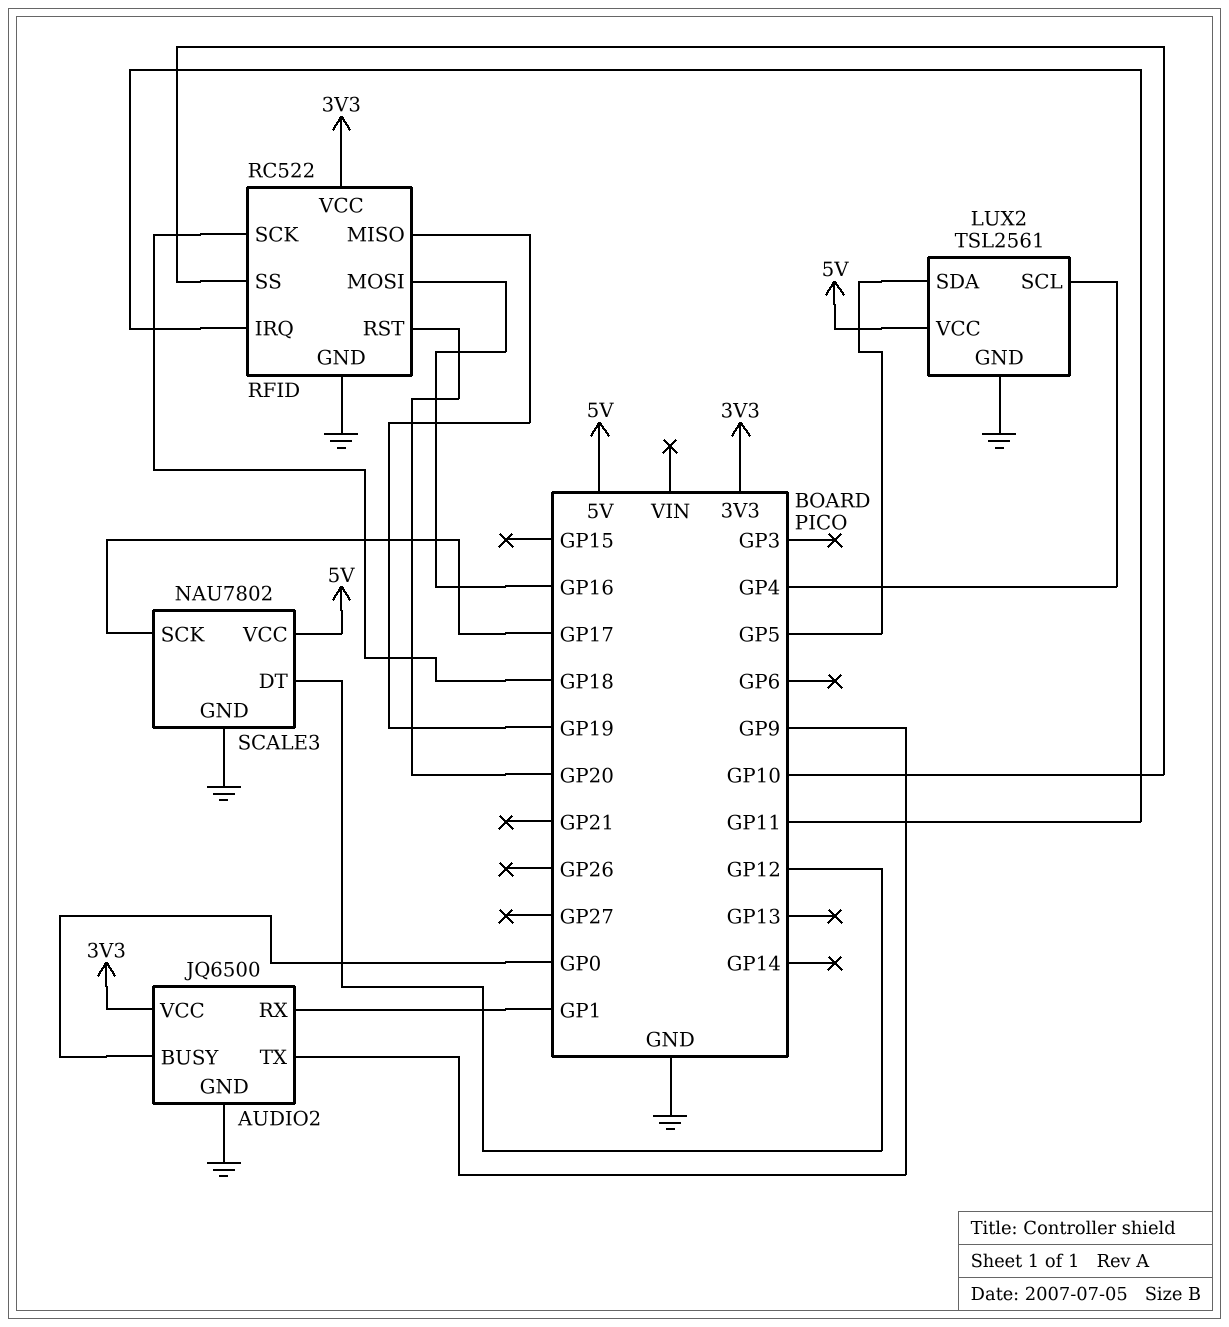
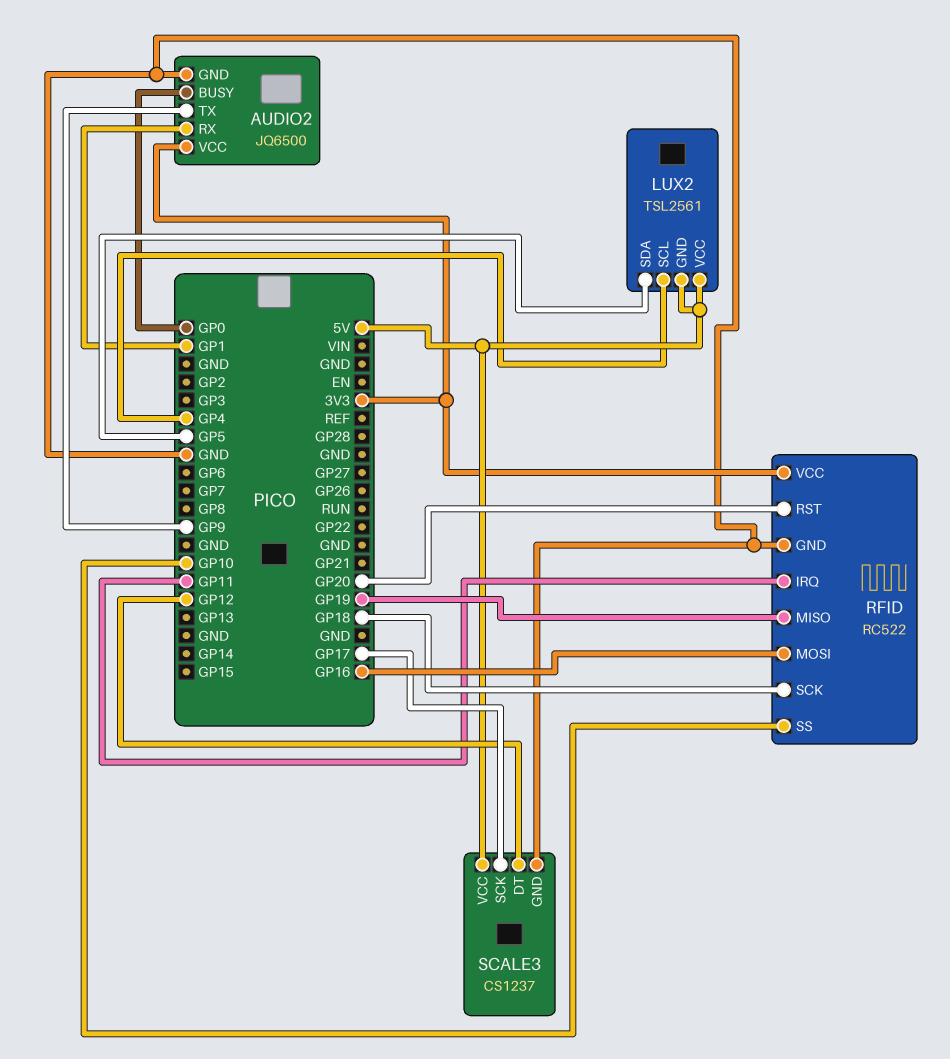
LUX2 pin GND: GND -> 5V
SCALE3: NAU7802 -> CS1237

